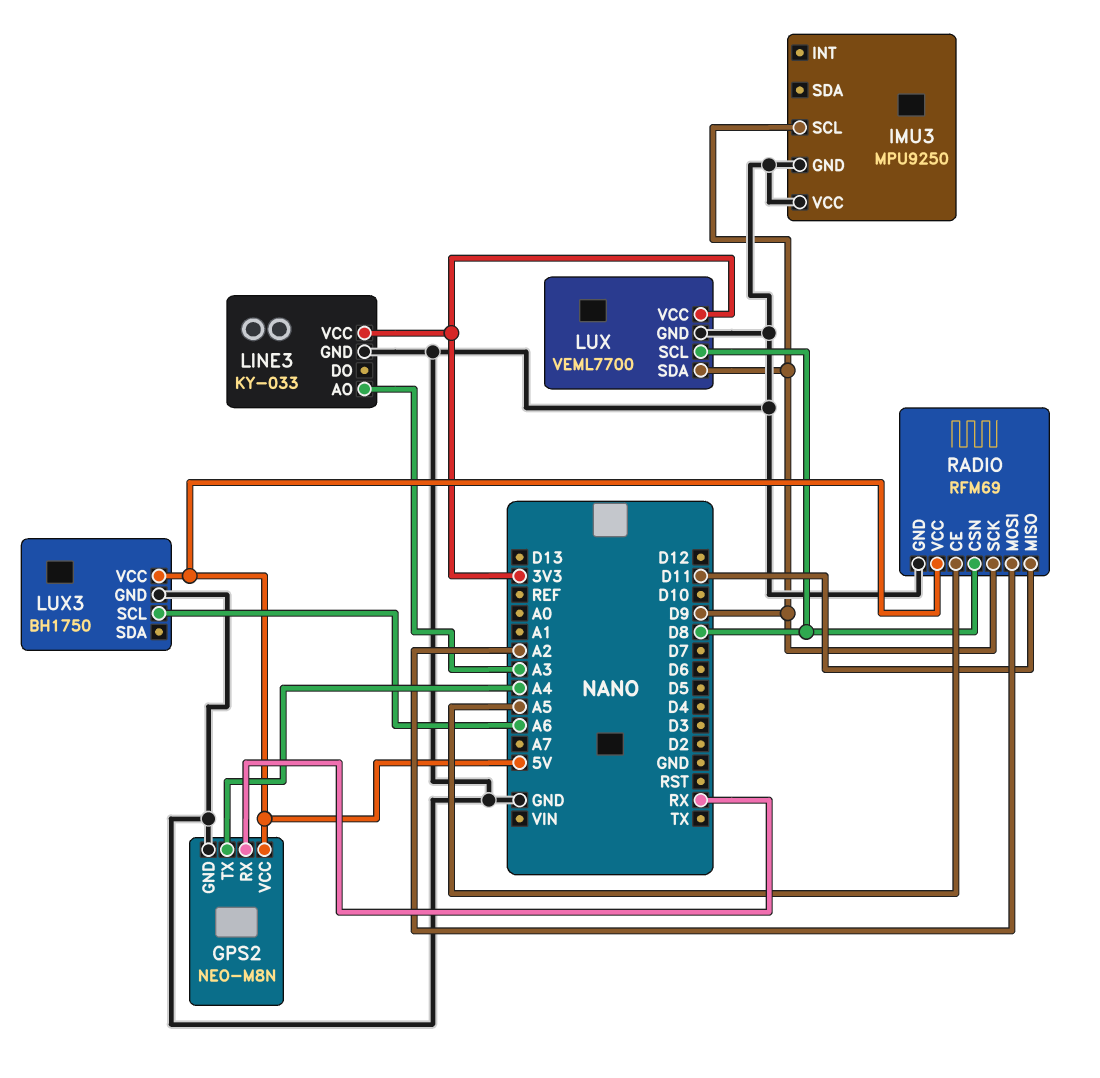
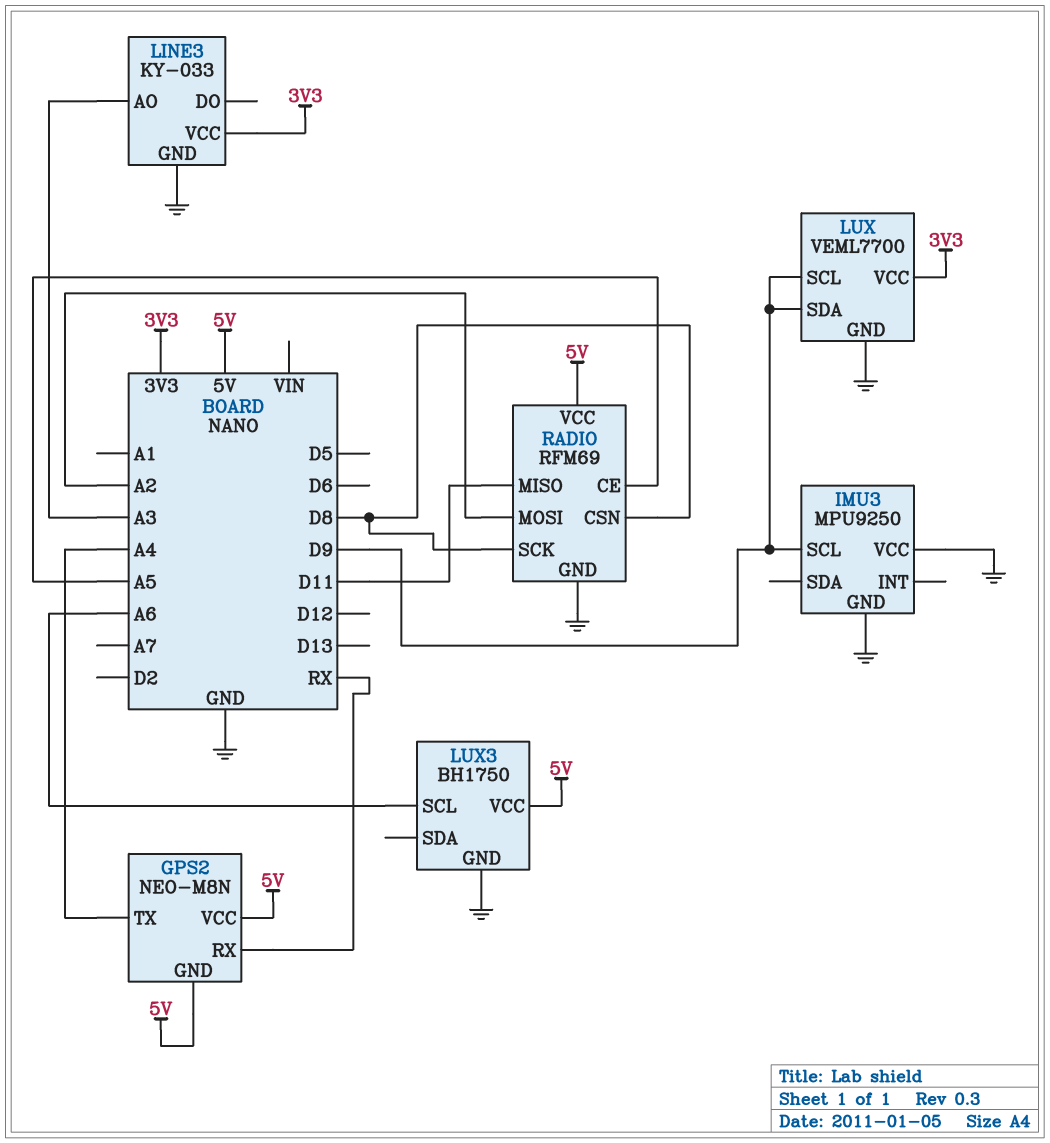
GPS2 pin GND: GND -> 5V
LUX pin SCL: D8 -> D9
RADIO pin SCK: D9 -> D8

